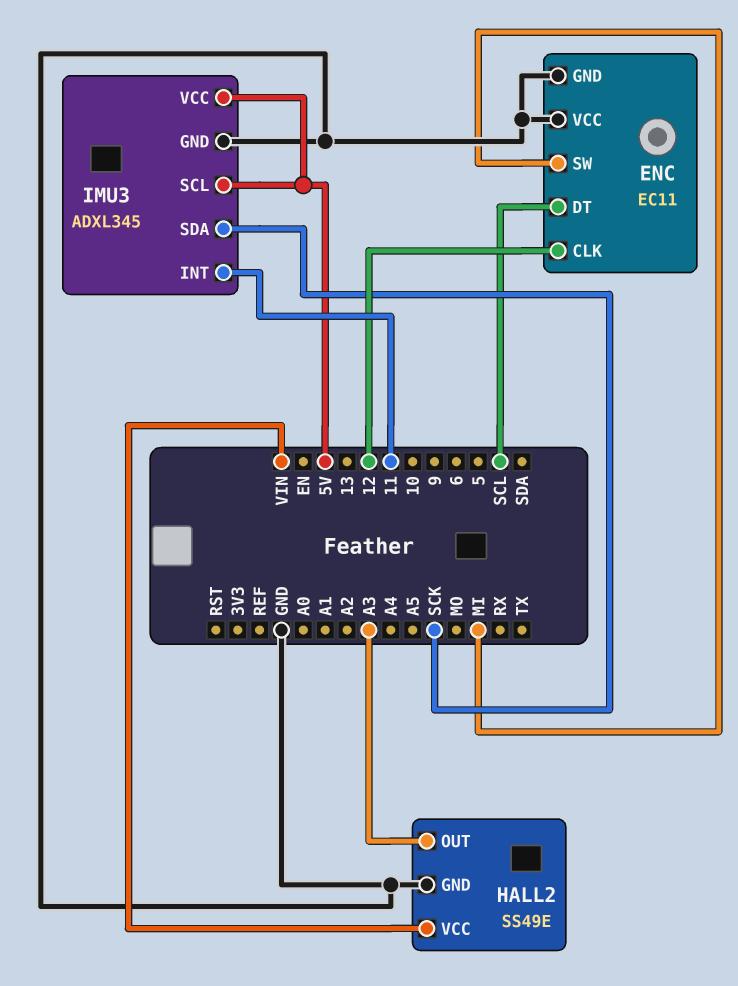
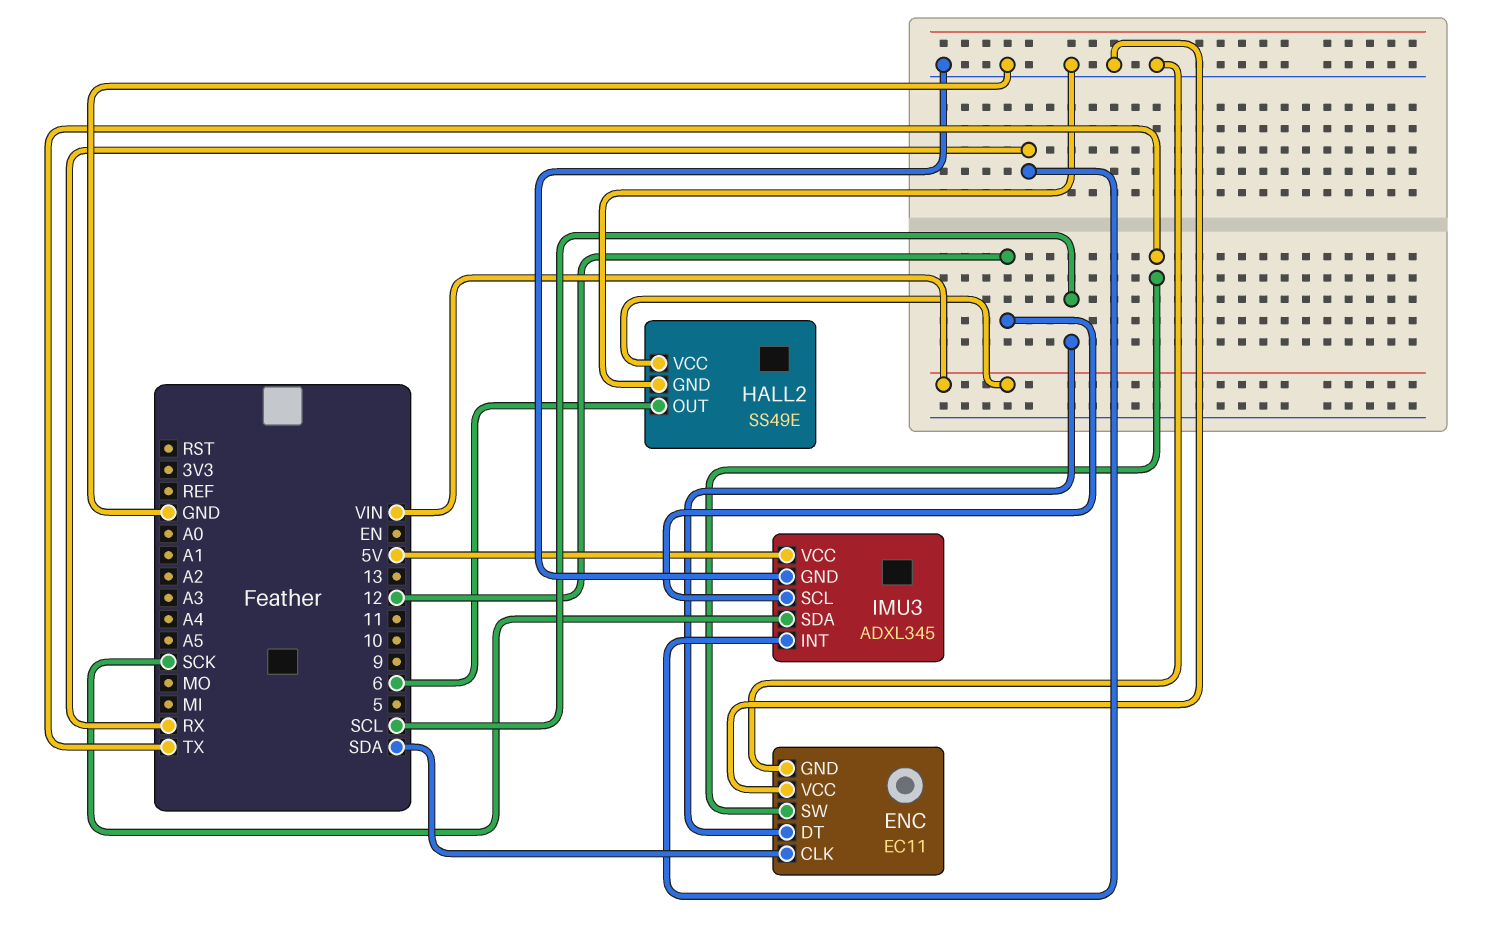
ENC pin CLK: 12 -> SDA
ENC pin SW: MI -> TX
HALL2 pin OUT: A3 -> 6
IMU3 pin INT: 11 -> RX
IMU3 pin SCL: 5V -> 12

